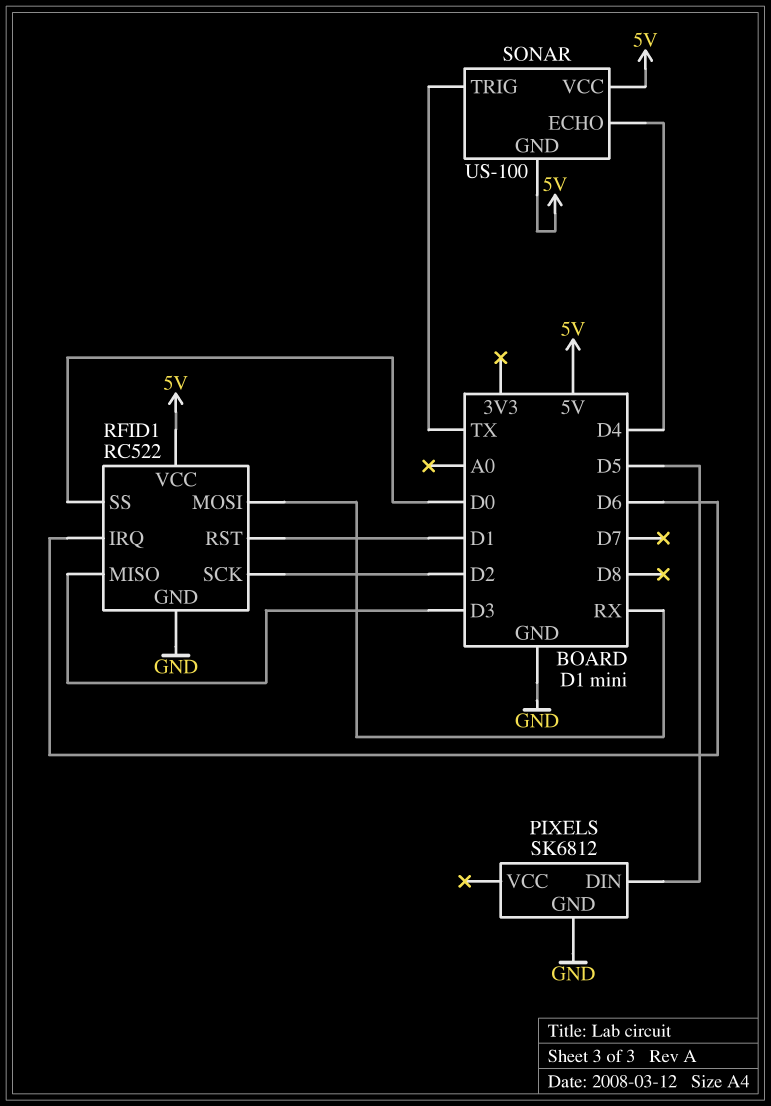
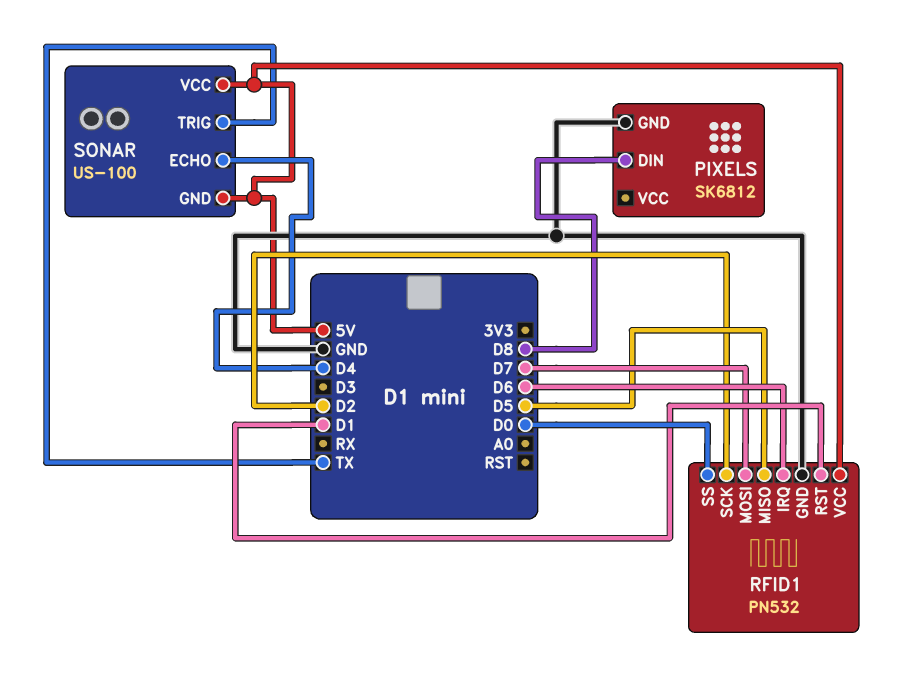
PIXELS pin DIN: D5 -> D8
RFID1: RC522 -> PN532
RFID1 pin MISO: D3 -> D5
RFID1 pin MOSI: RX -> D7

